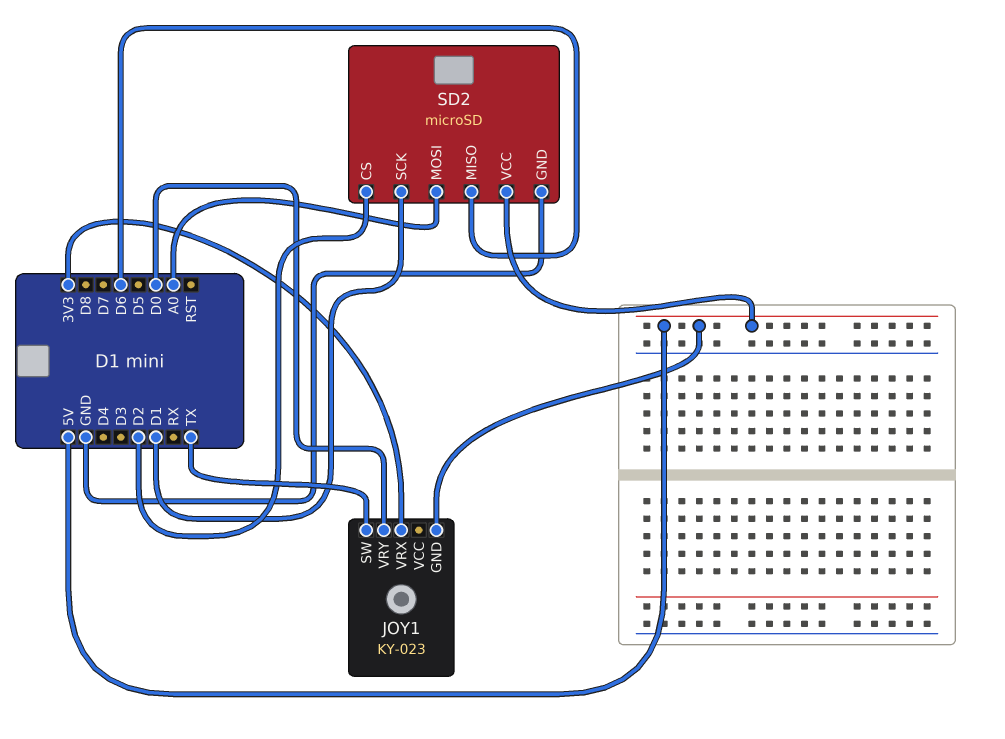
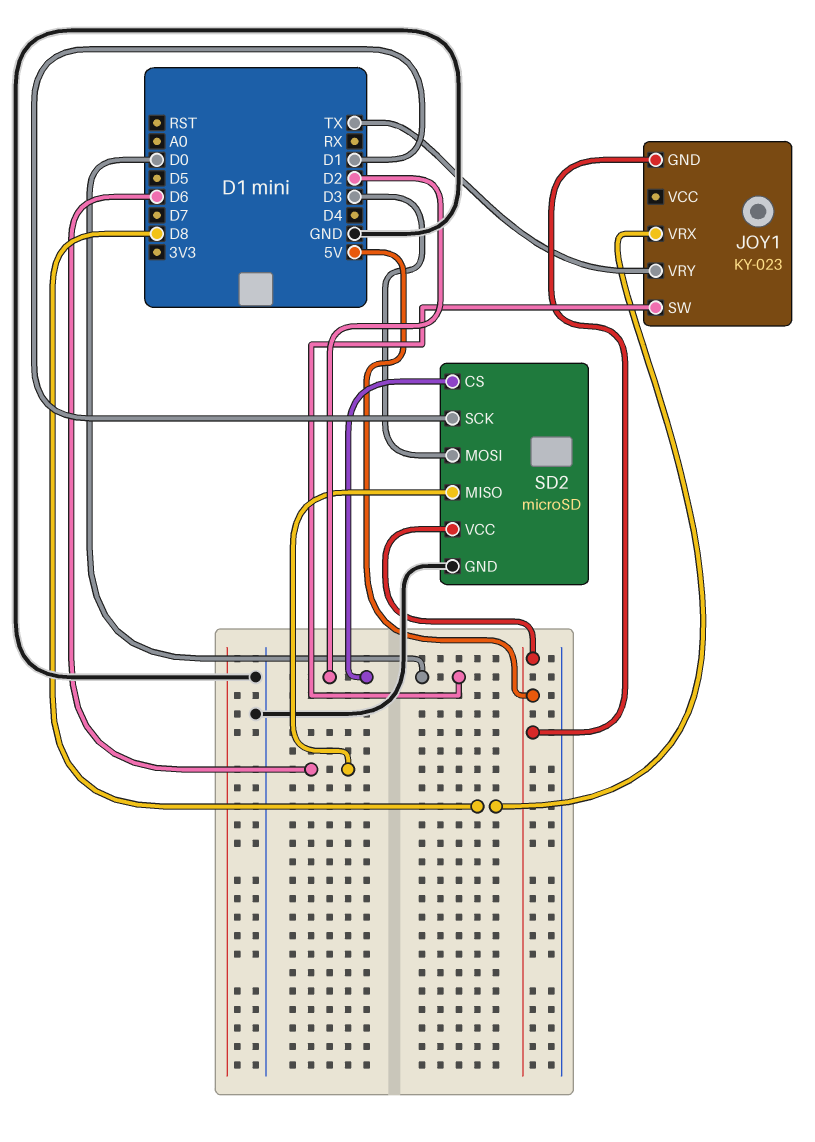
JOY1 pin SW: TX -> D0
JOY1 pin VRX: 3V3 -> D8
JOY1 pin VRY: D0 -> TX
SD2 pin MOSI: A0 -> D3

